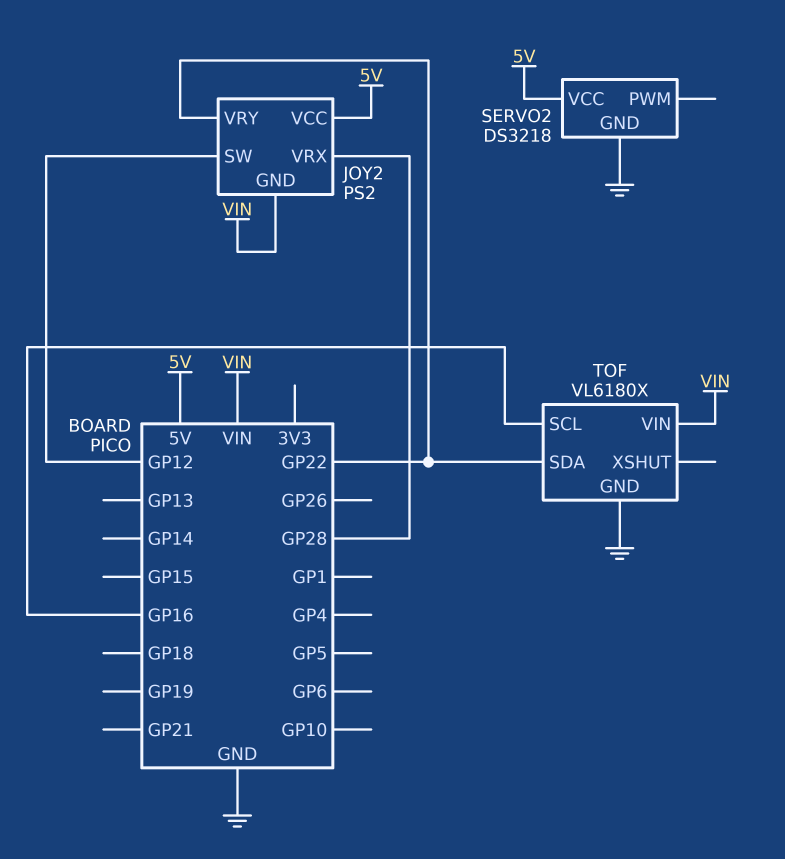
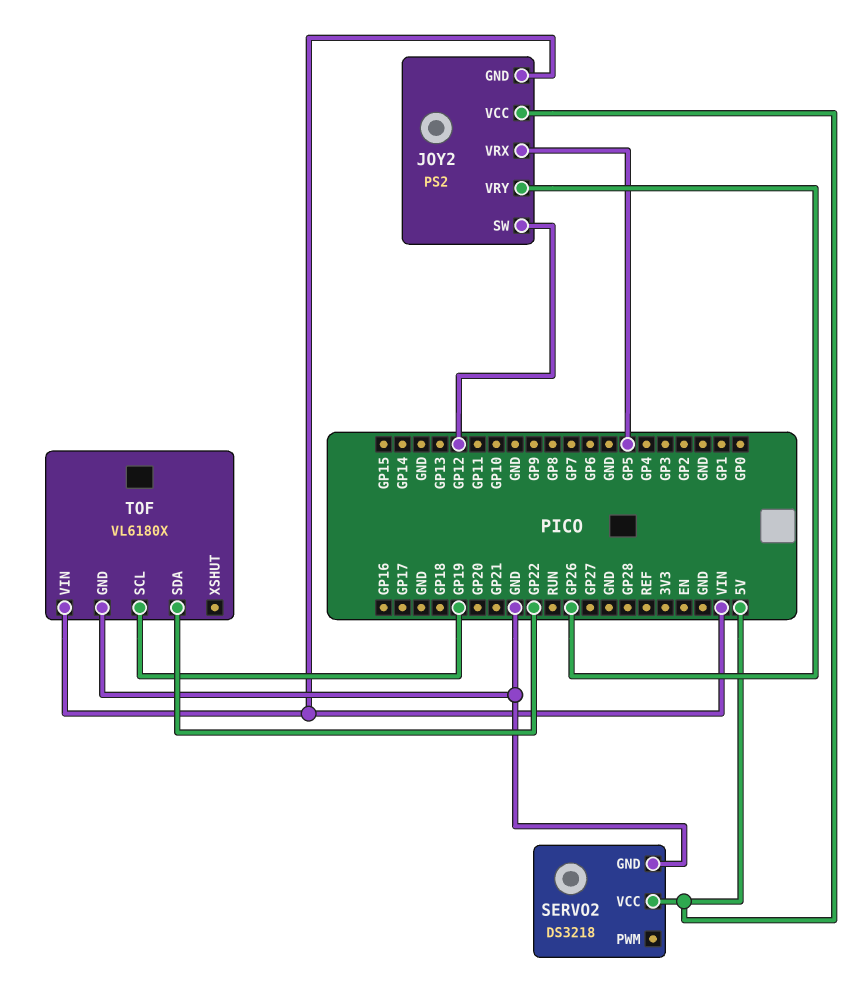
JOY2 pin VRX: GP28 -> GP5
JOY2 pin VRY: GP22 -> GP26
TOF pin SCL: GP16 -> GP19

